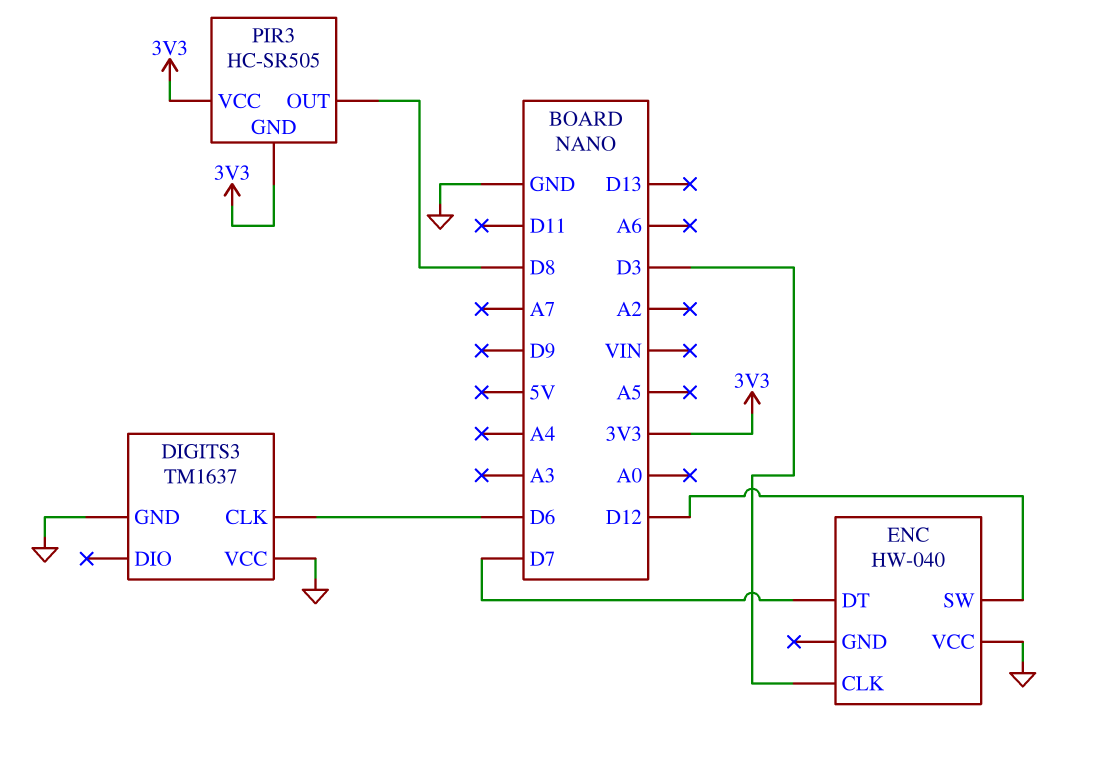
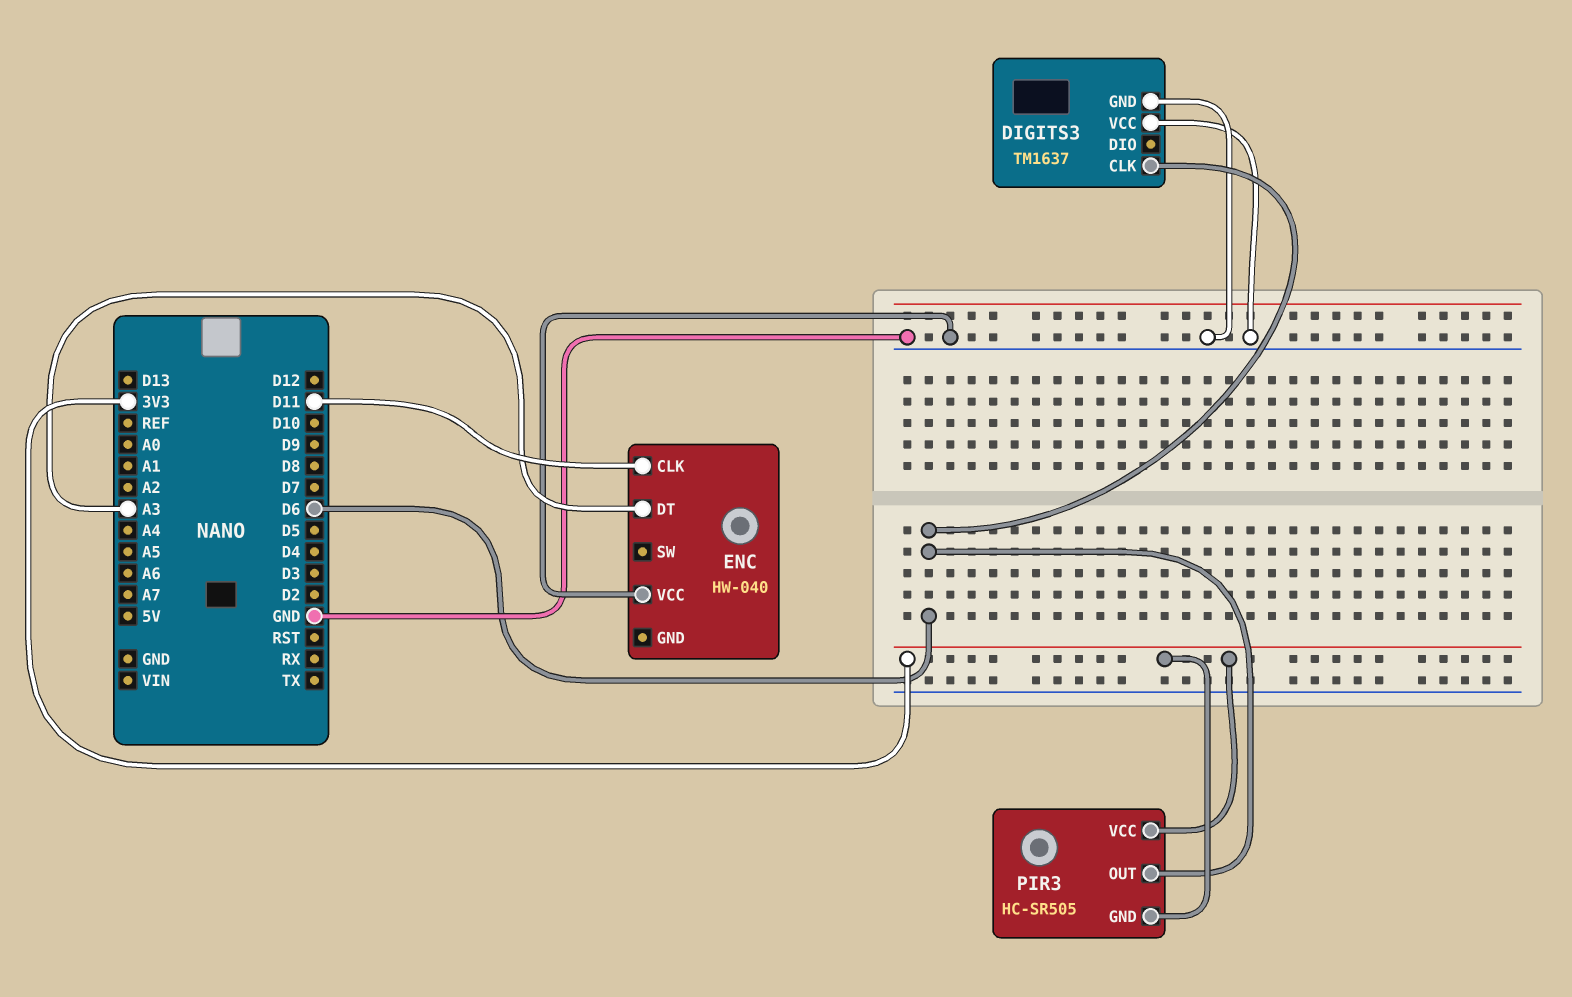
ENC pin CLK: D3 -> D11
ENC pin DT: D7 -> A3
ENC pin SW: D12 -> none
PIR3 pin OUT: D8 -> D6

